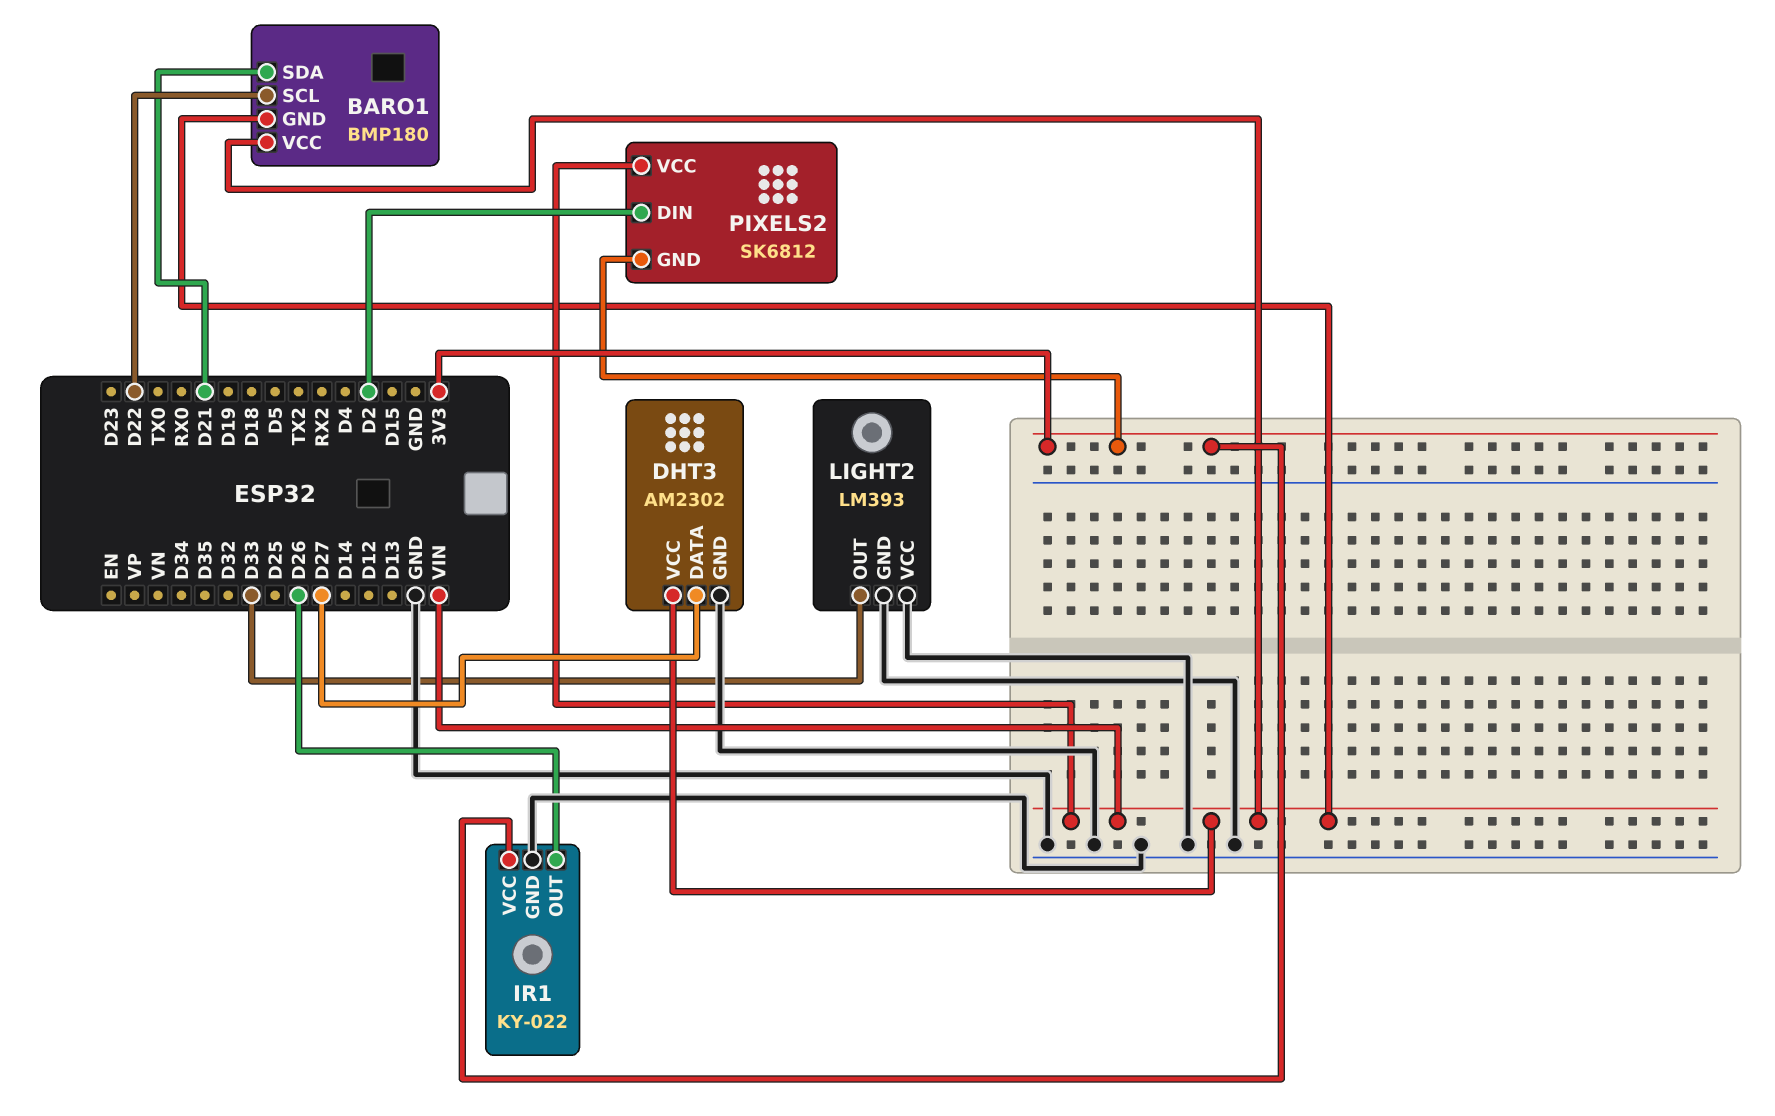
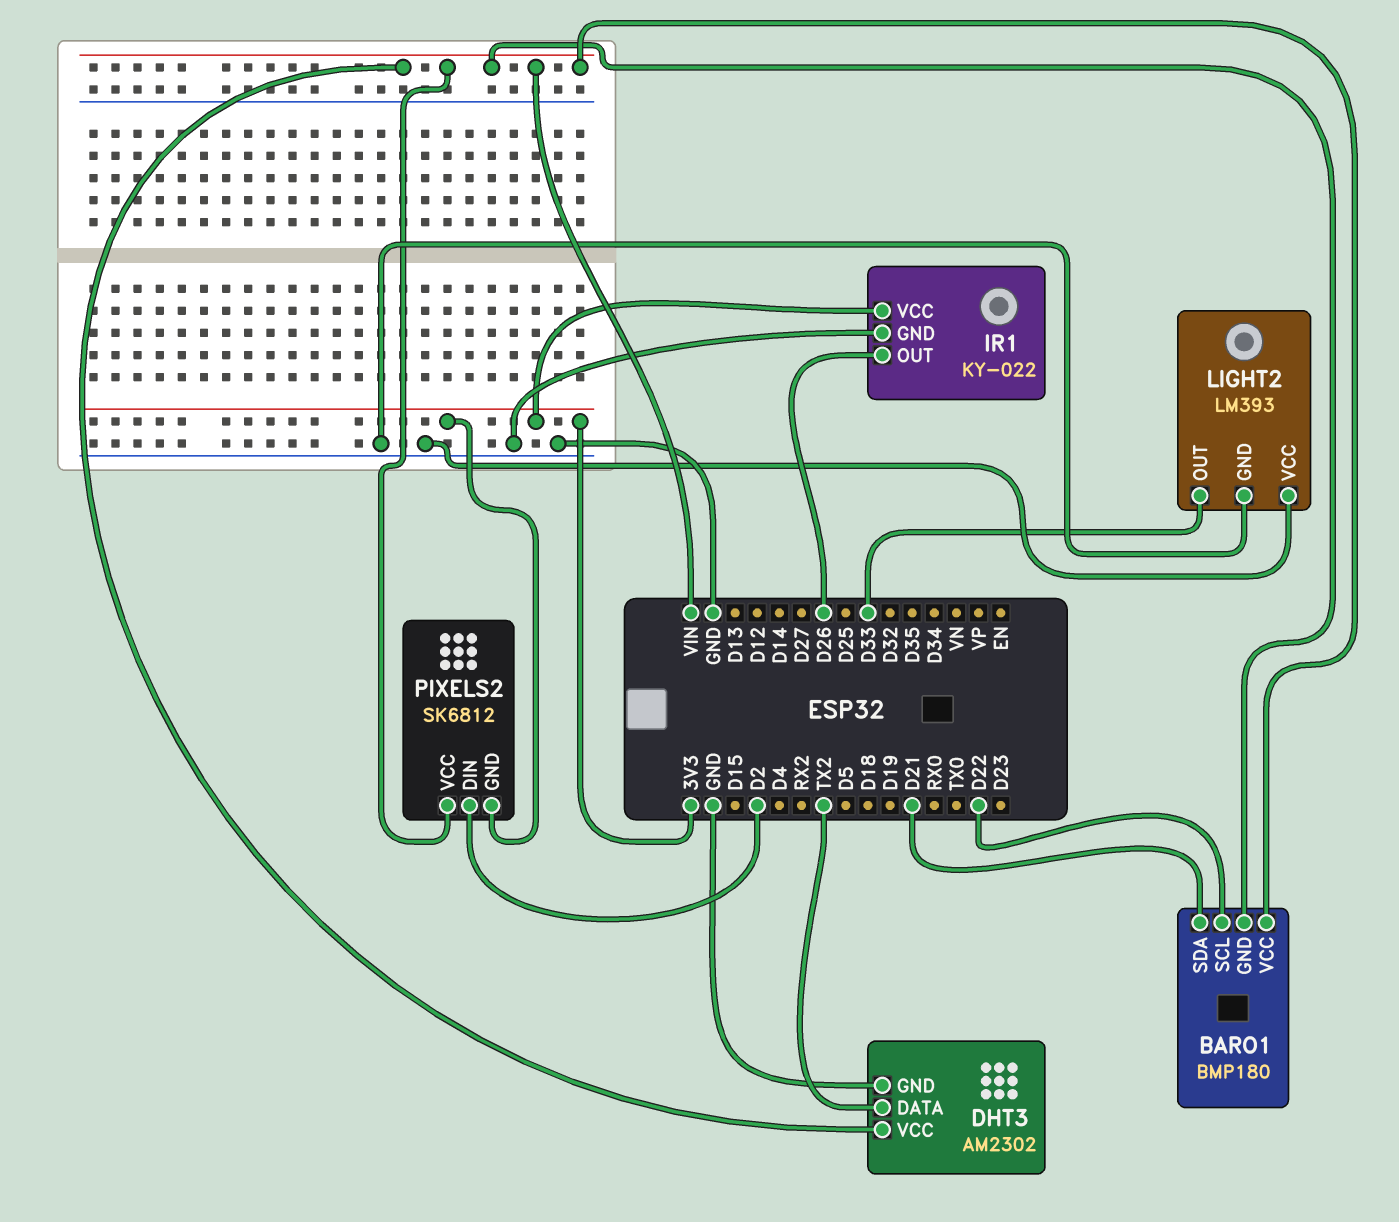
DHT3 pin DATA: D27 -> TX2

